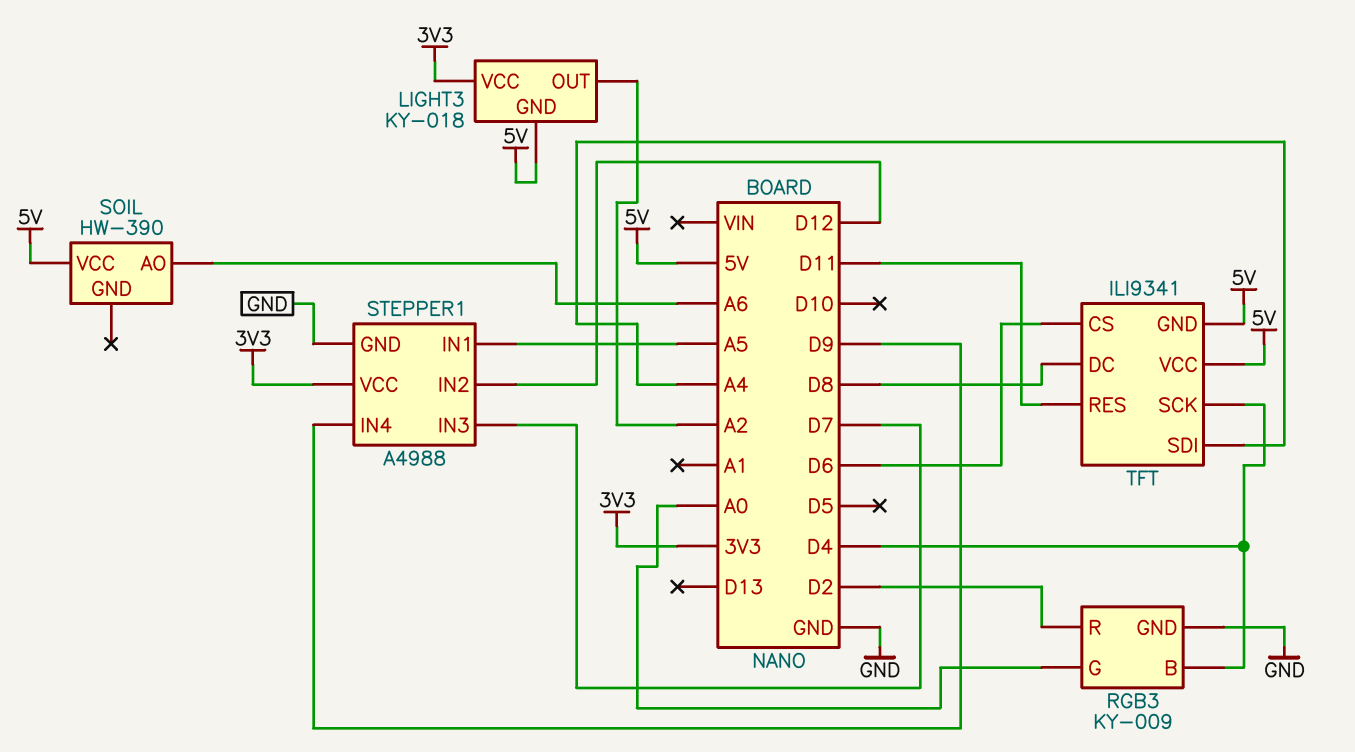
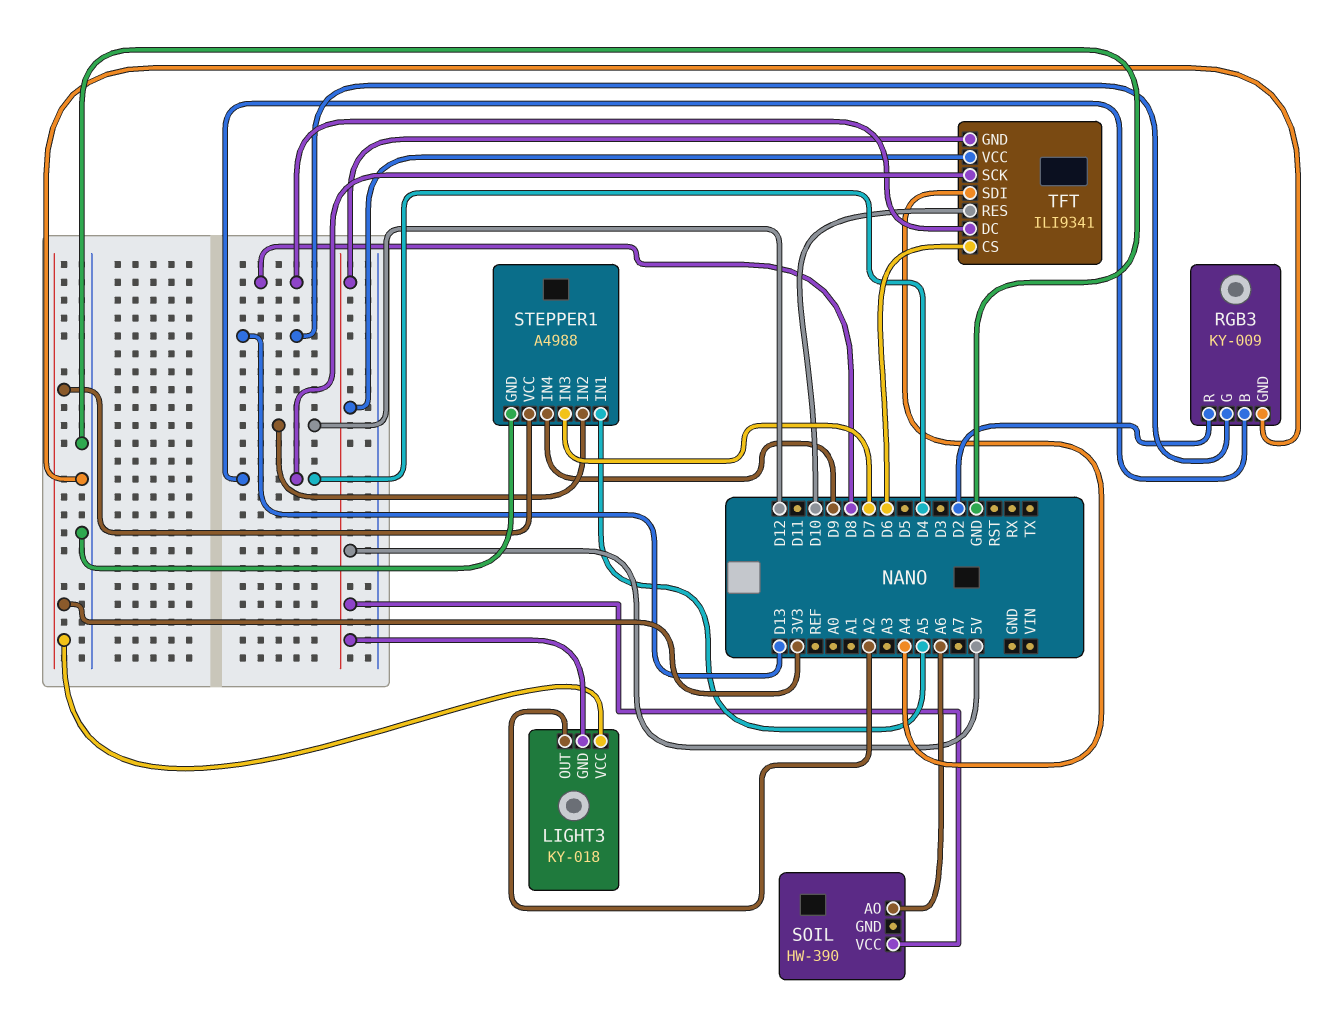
RGB3 pin G: A0 -> D13
TFT pin RES: D11 -> D10

